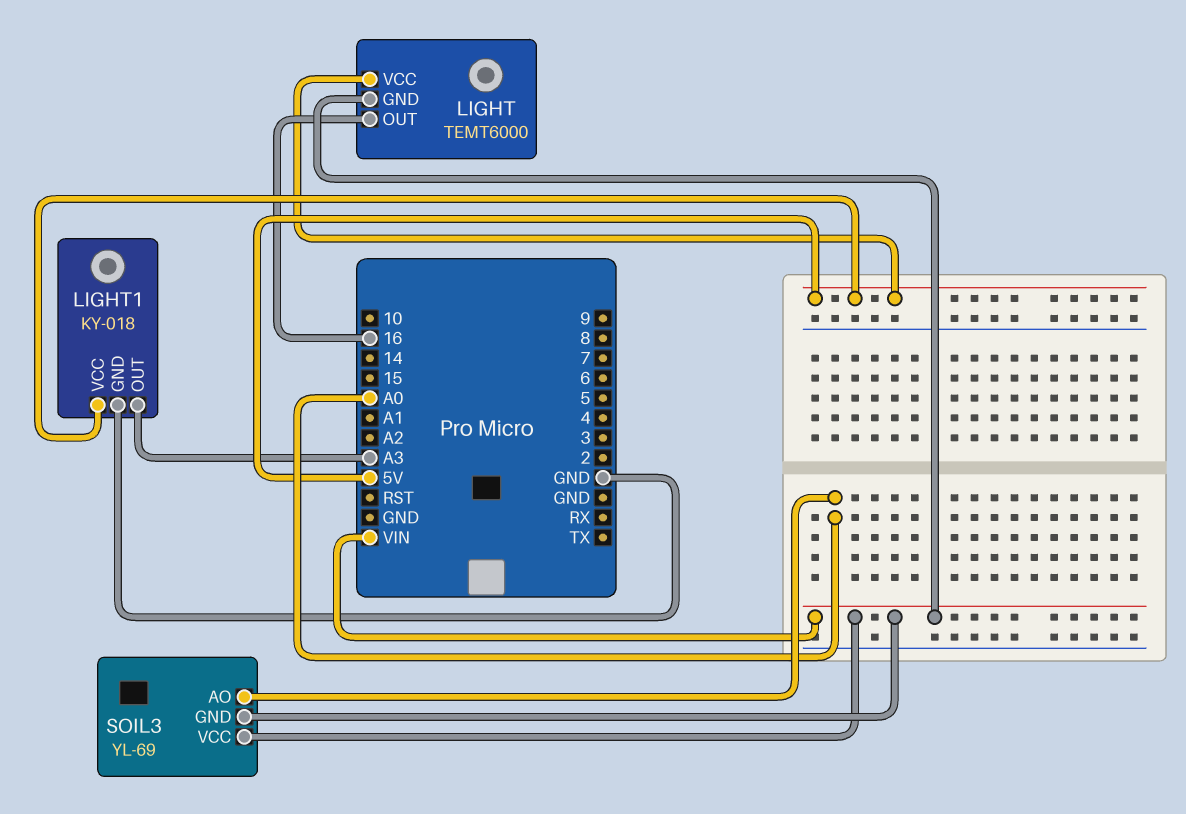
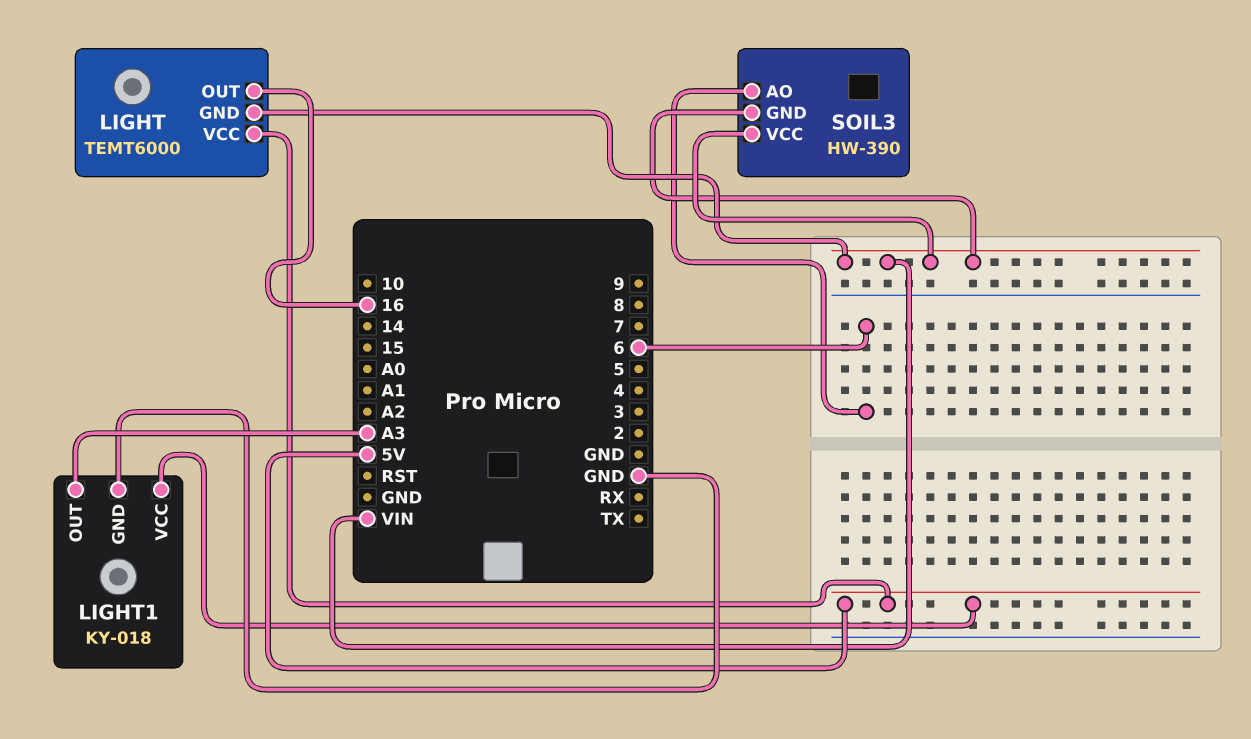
SOIL3: YL-69 -> HW-390
SOIL3 pin AO: A0 -> 6

